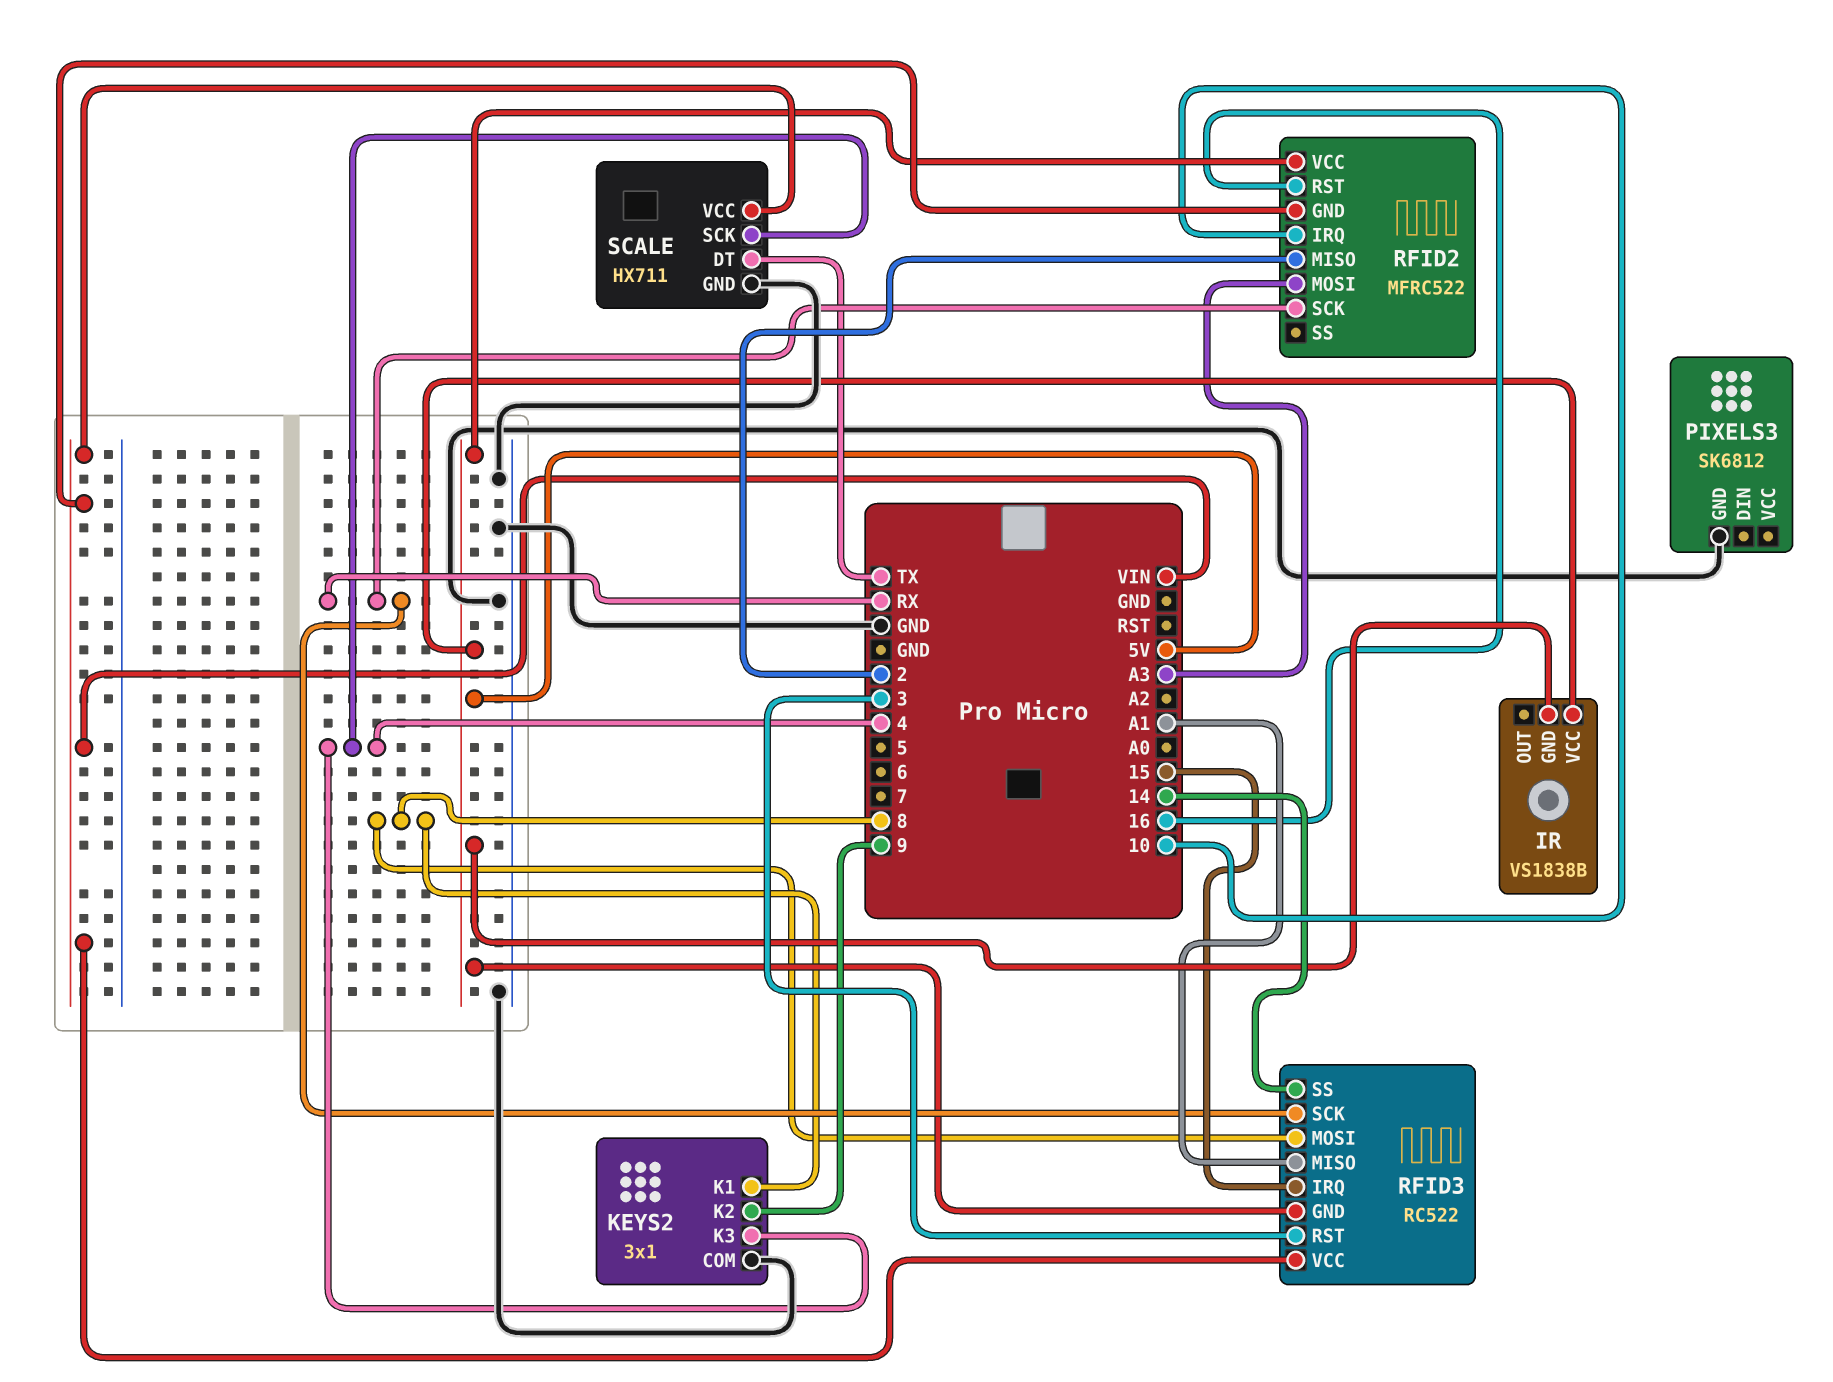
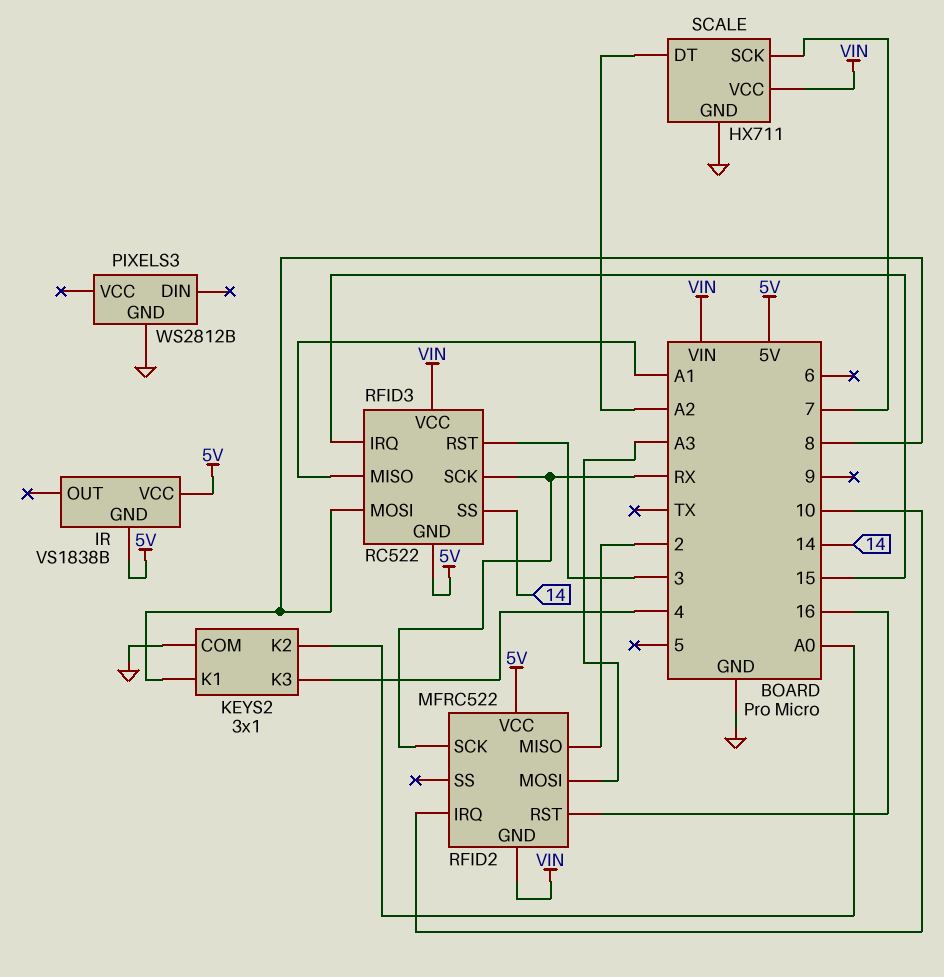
KEYS2 pin K2: 9 -> A0
PIXELS3: SK6812 -> WS2812B
SCALE pin DT: TX -> A2
SCALE pin SCK: 4 -> 7

